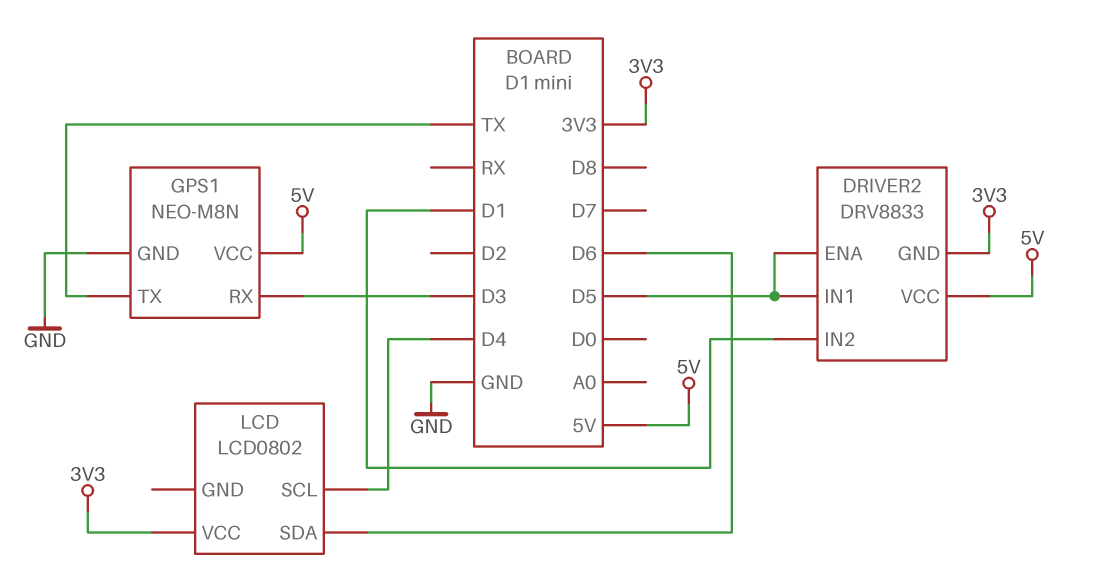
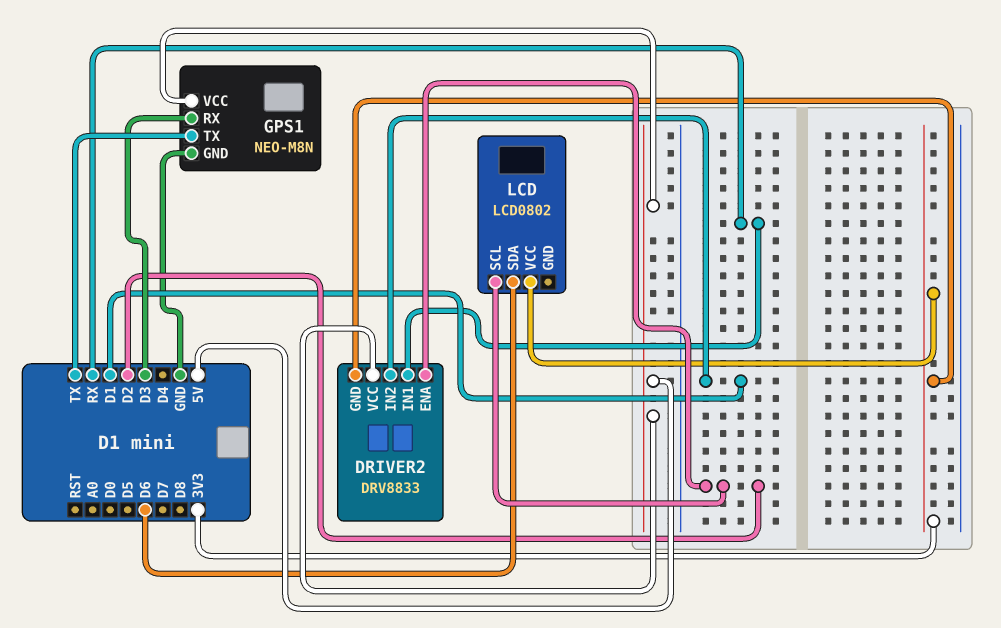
DRIVER2 pin ENA: D5 -> D2
DRIVER2 pin IN1: D5 -> RX
LCD pin SCL: D4 -> D2

